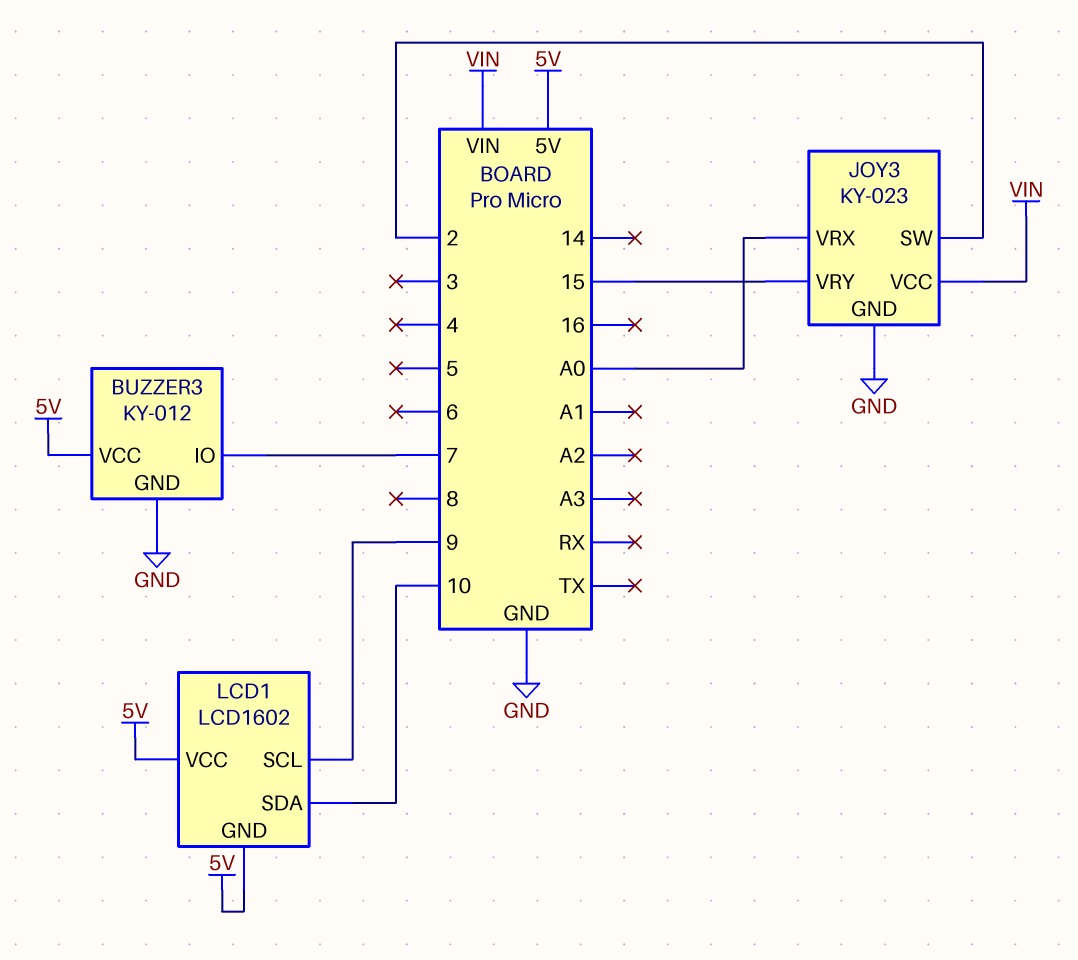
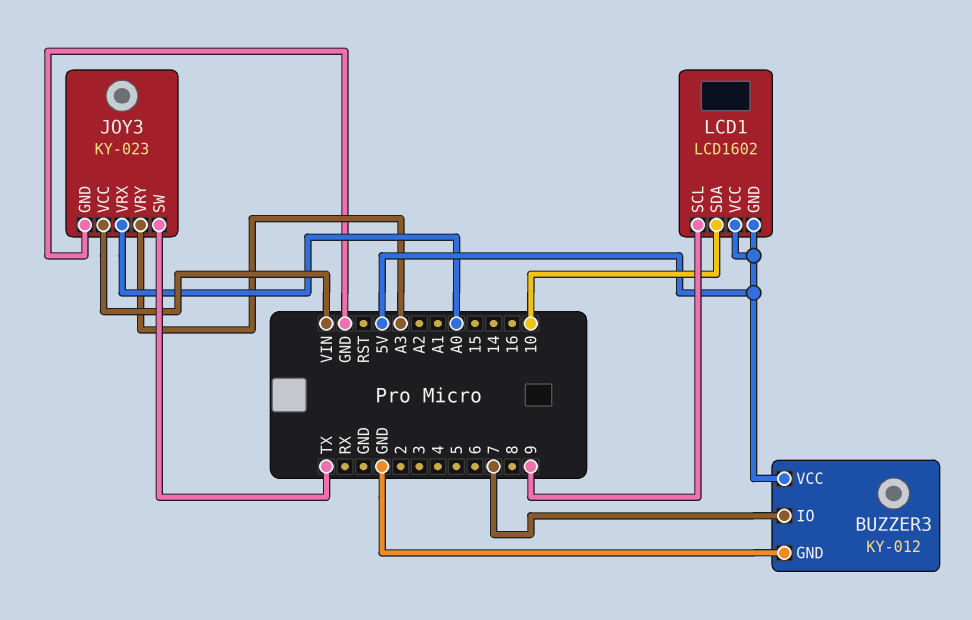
JOY3 pin SW: 2 -> TX
JOY3 pin VRY: 15 -> A3

